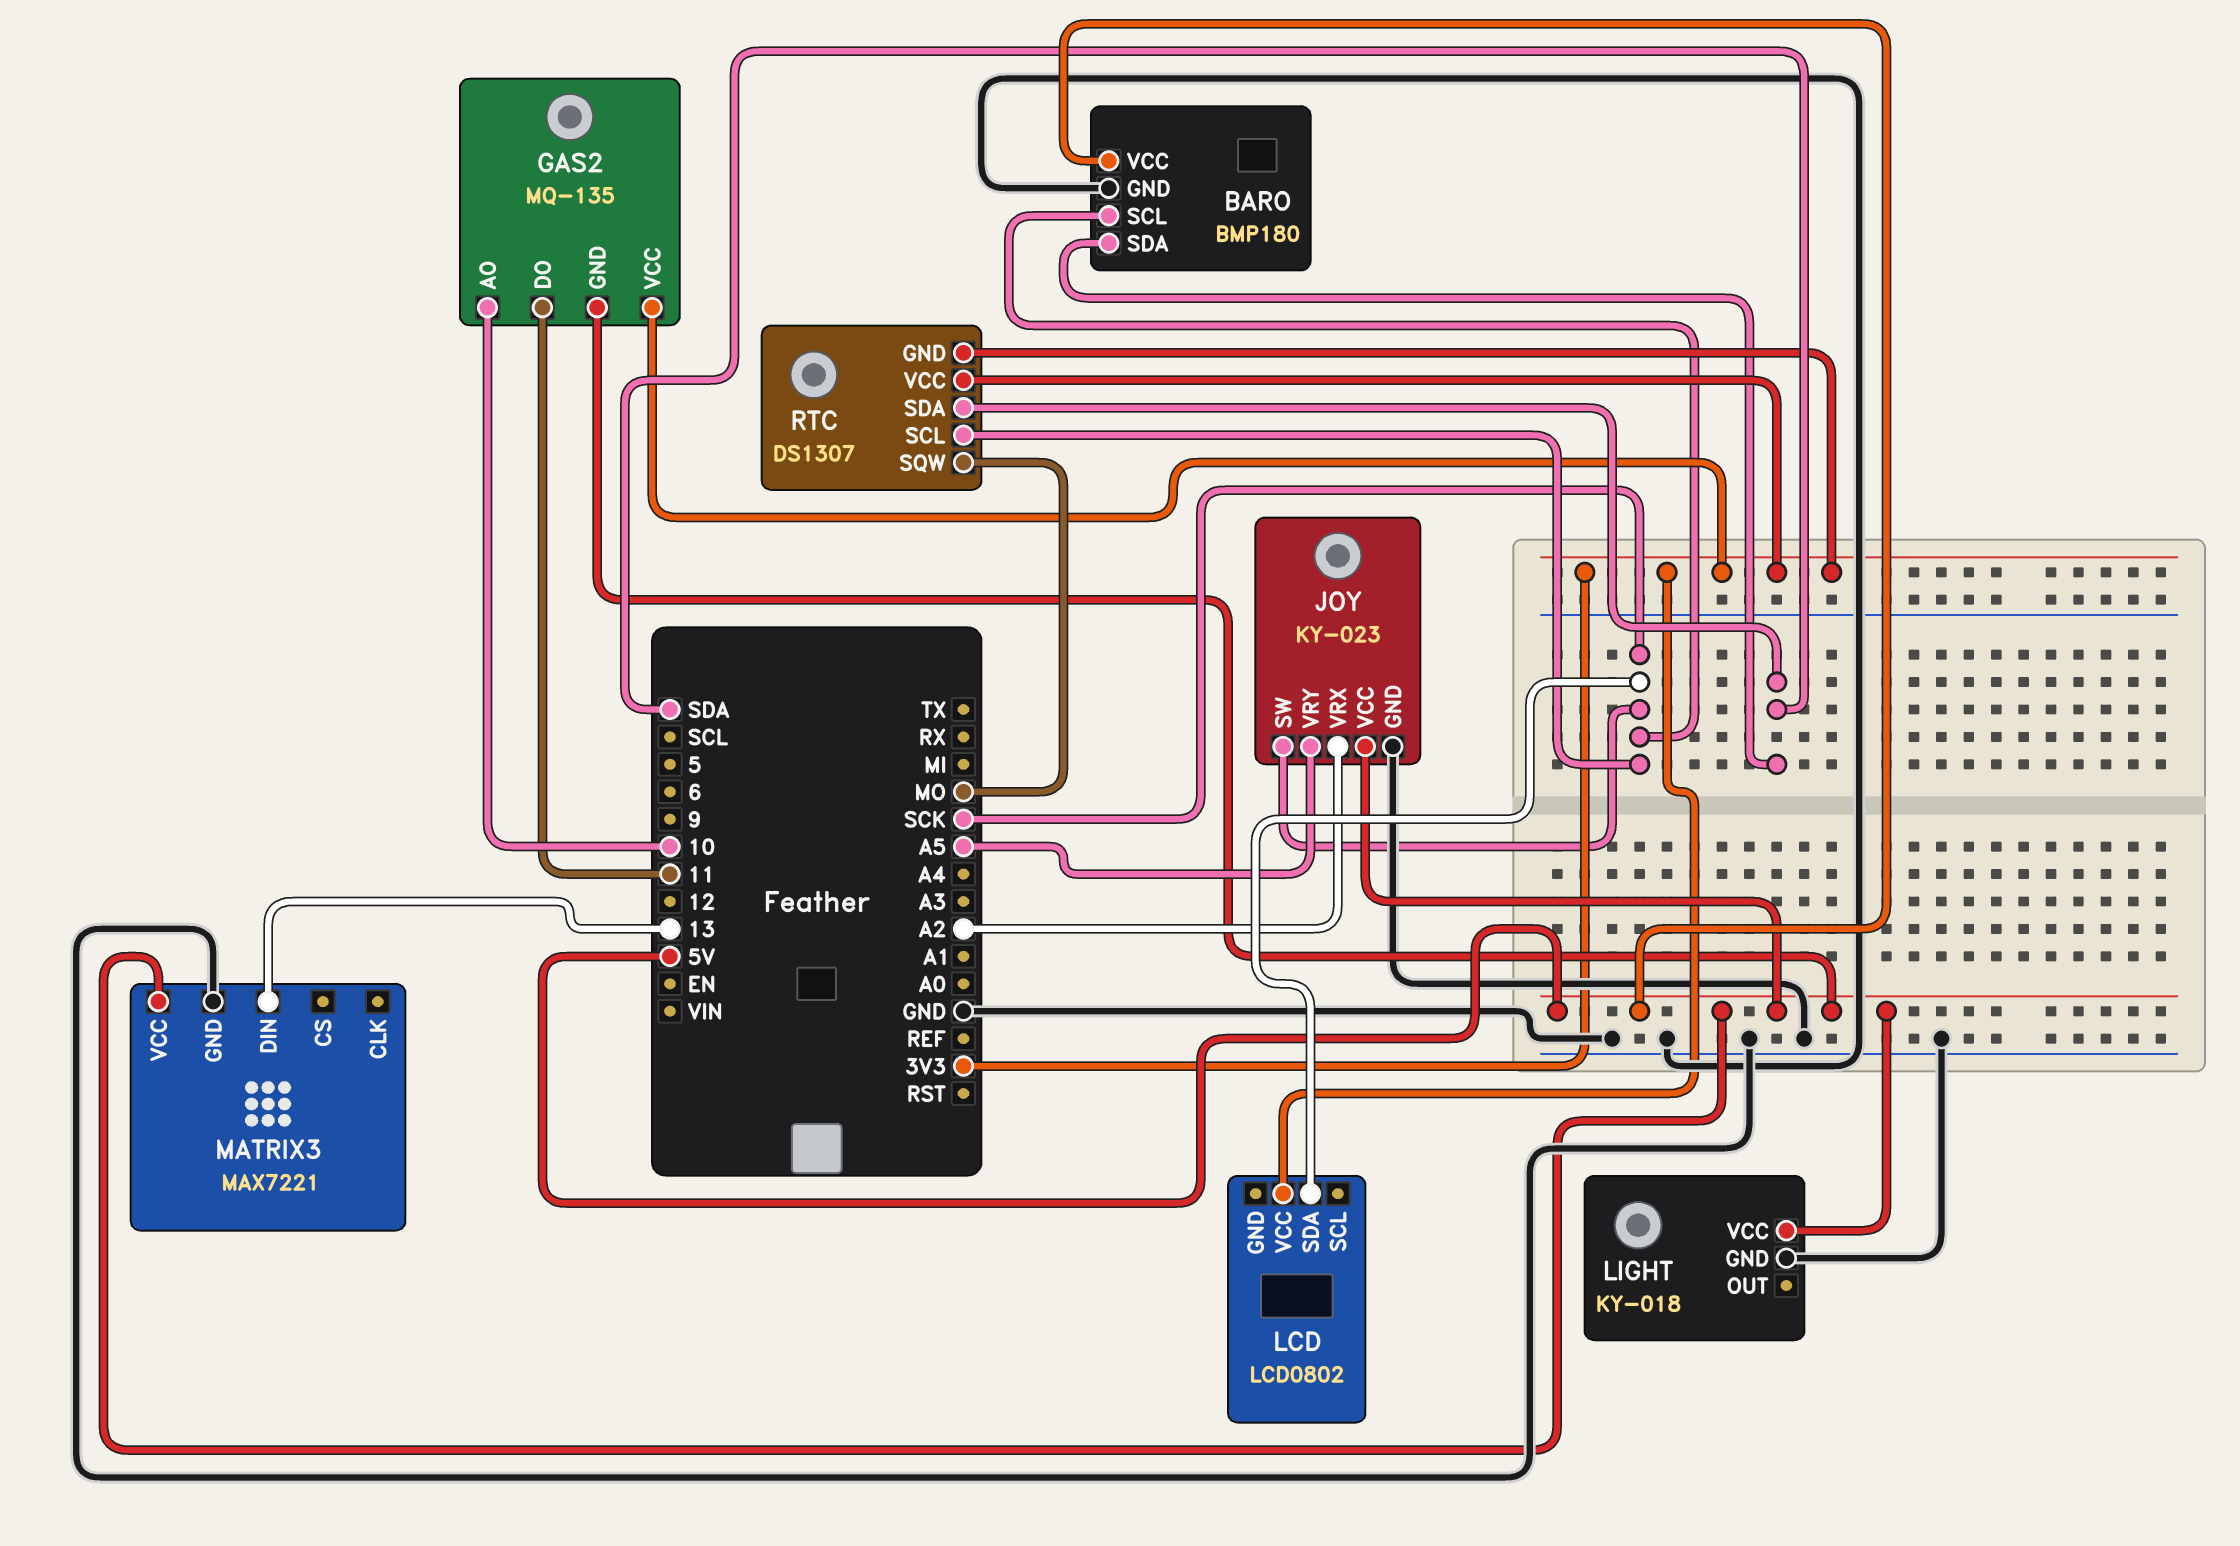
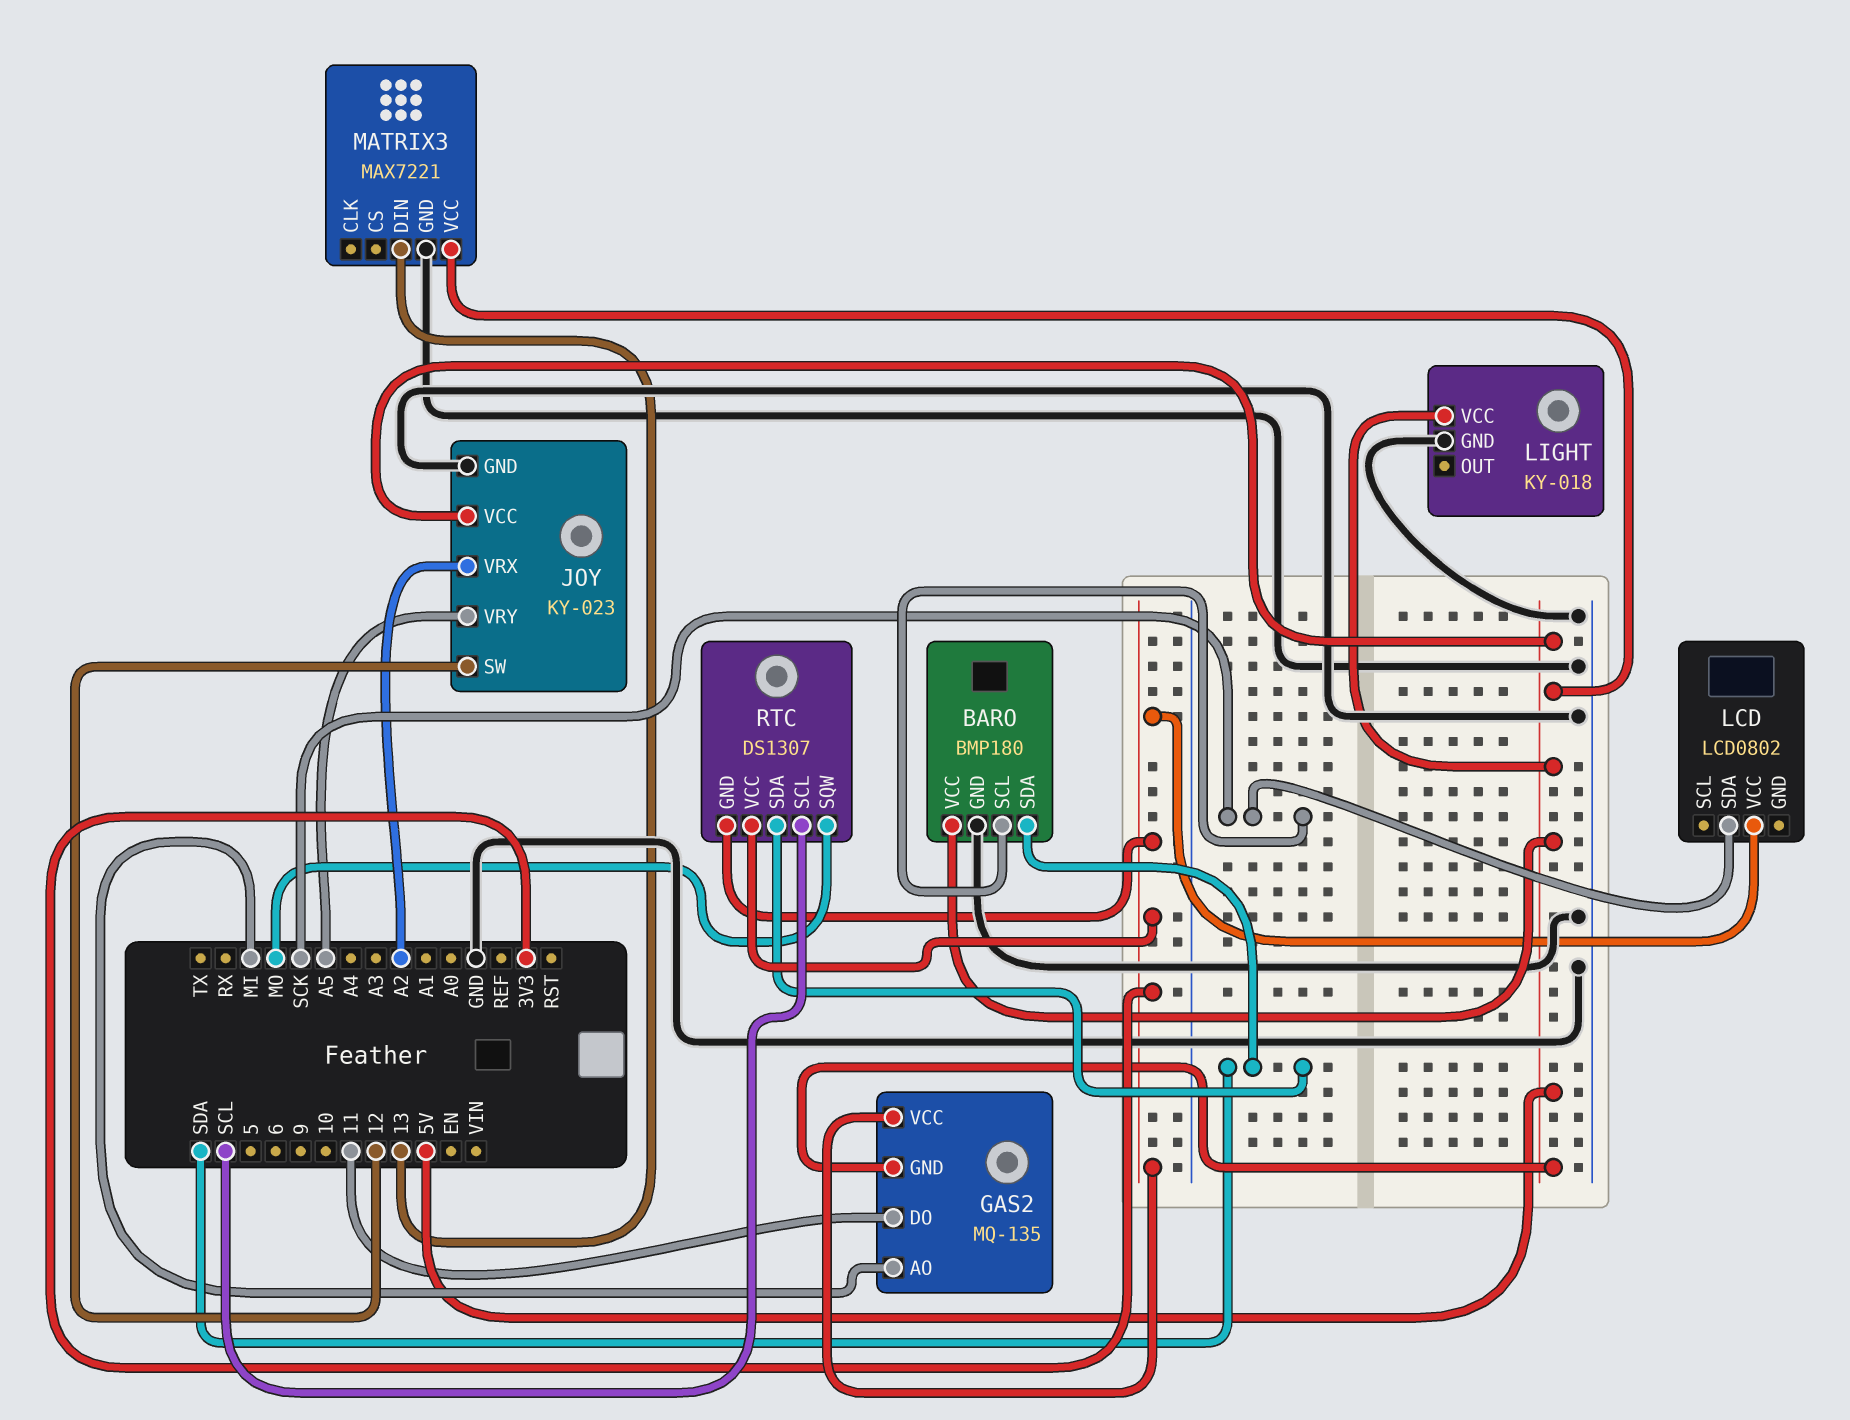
GAS2 pin AO: 10 -> MI
JOY pin SW: SCK -> 12
RTC pin SCL: SCK -> SCL

